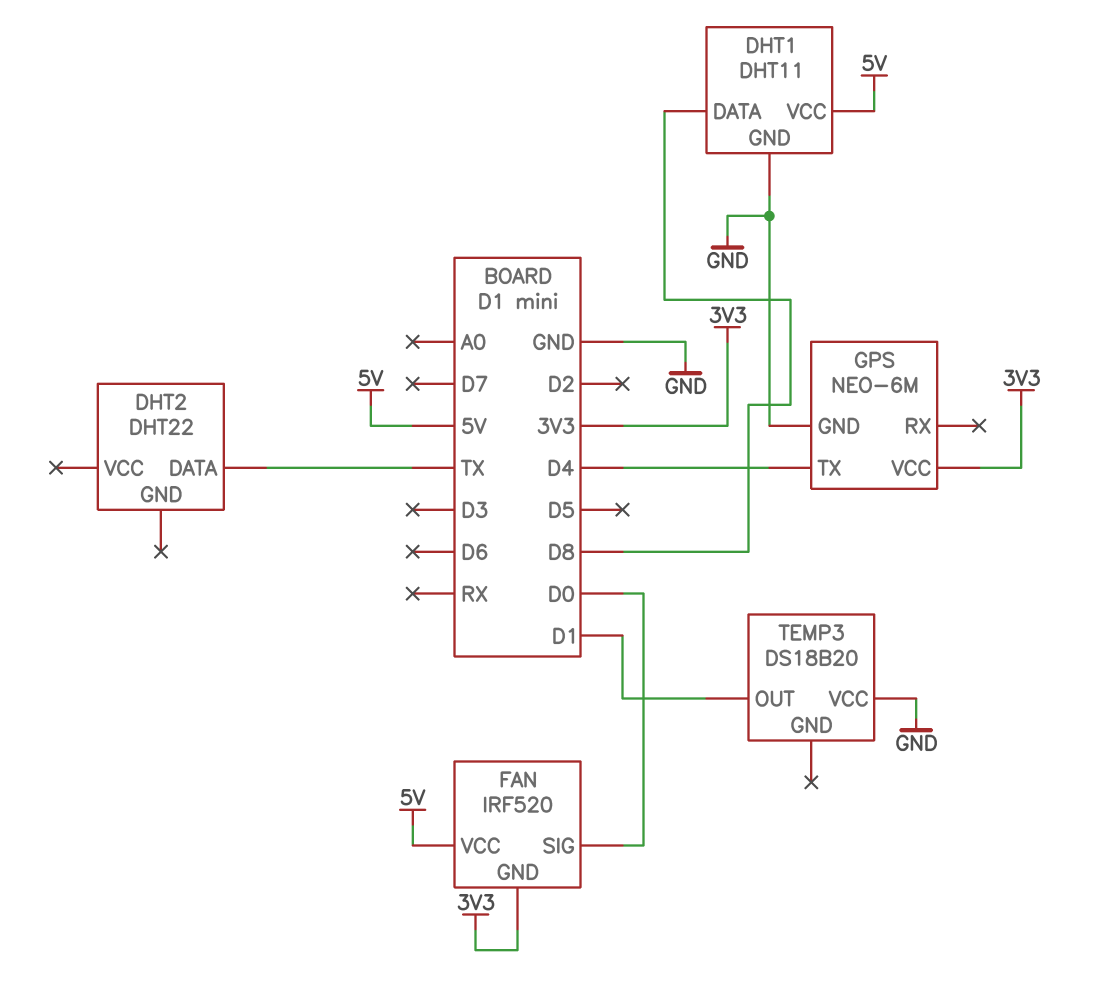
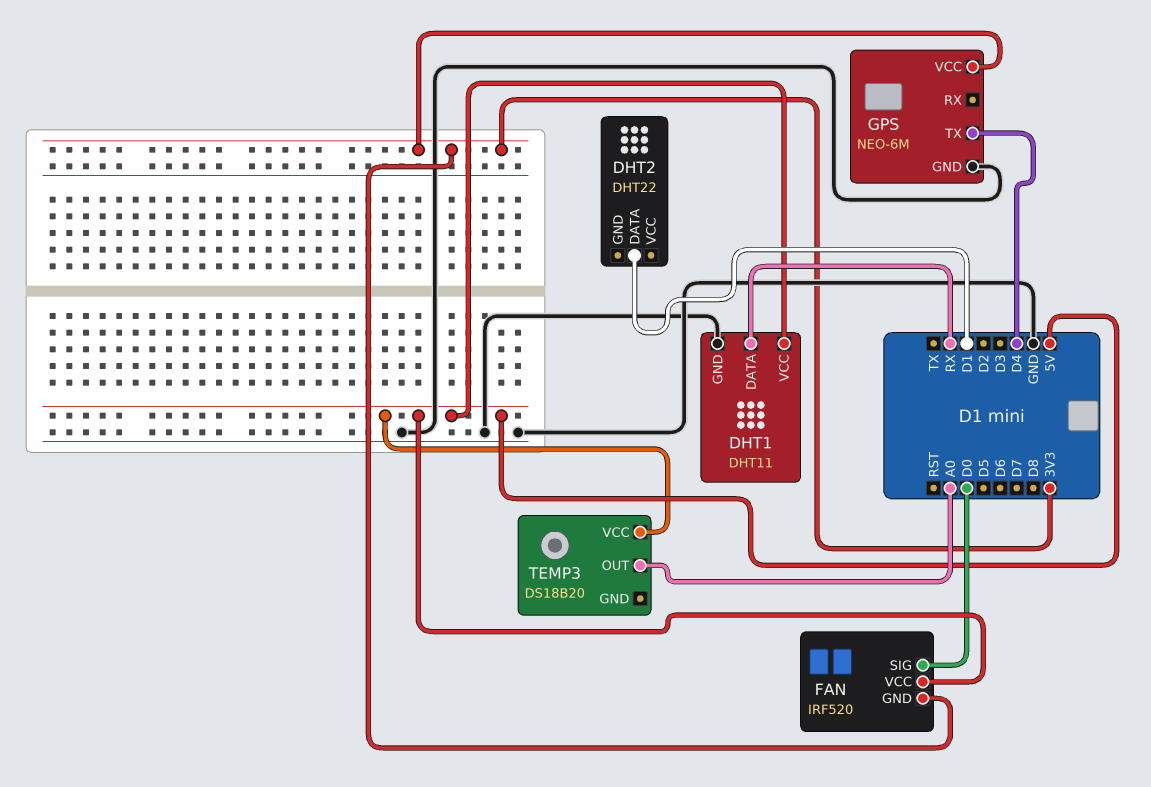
DHT1 pin DATA: D8 -> RX
DHT2 pin DATA: TX -> D1
TEMP3 pin OUT: D1 -> A0
TEMP3 pin VCC: GND -> 5V

